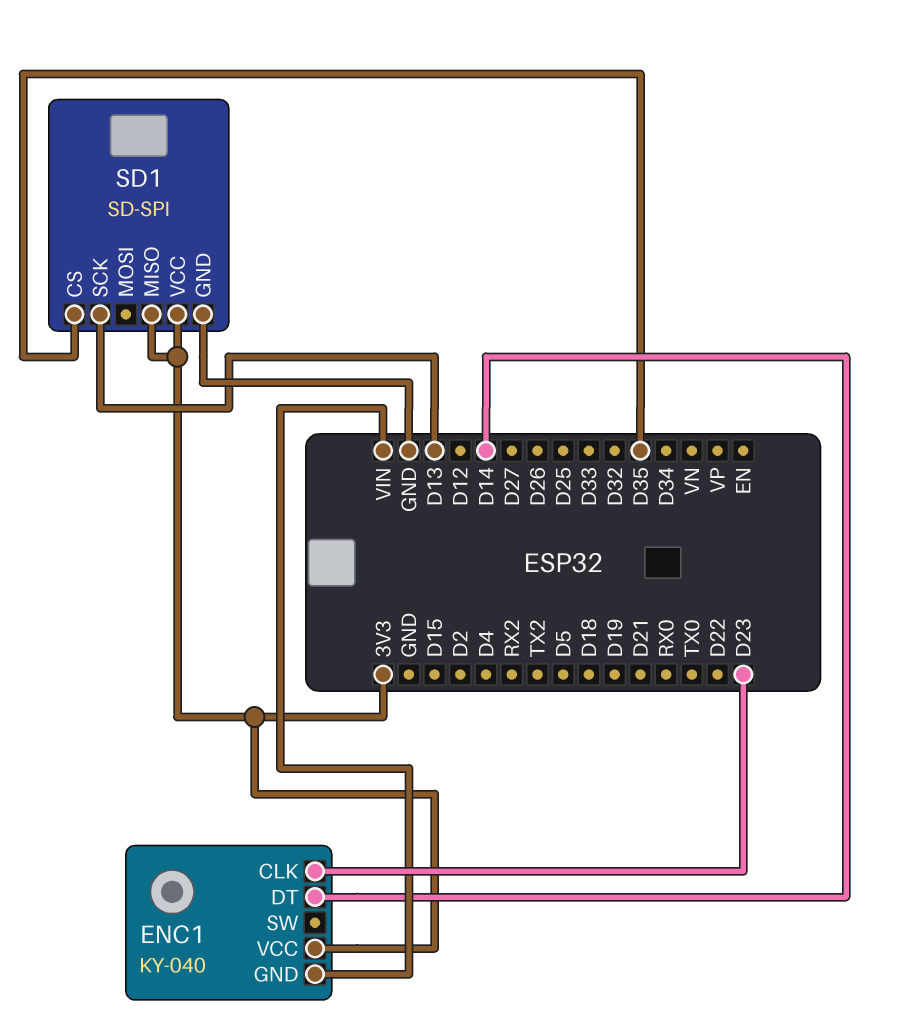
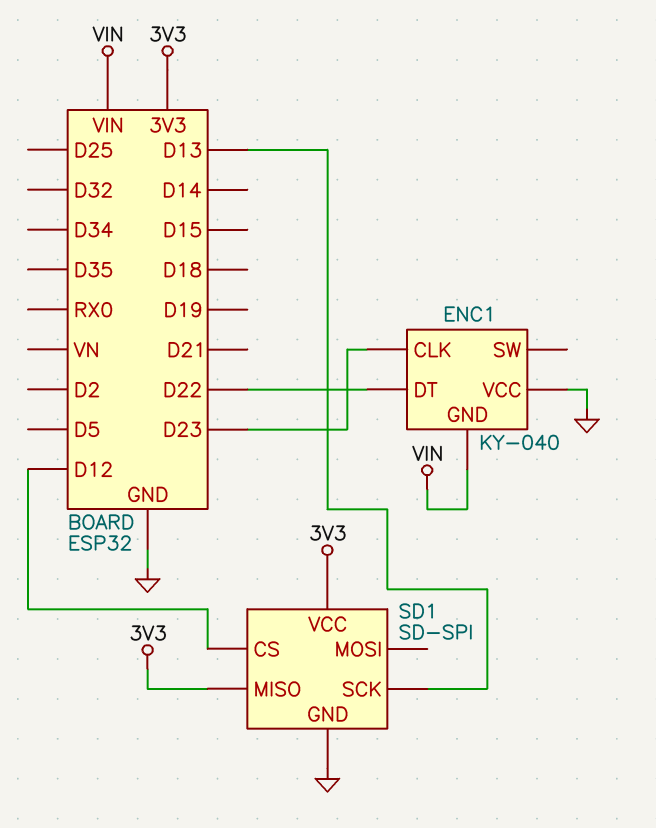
ENC1 pin DT: D14 -> D22
ENC1 pin VCC: 3V3 -> GND
SD1 pin CS: D35 -> D12

